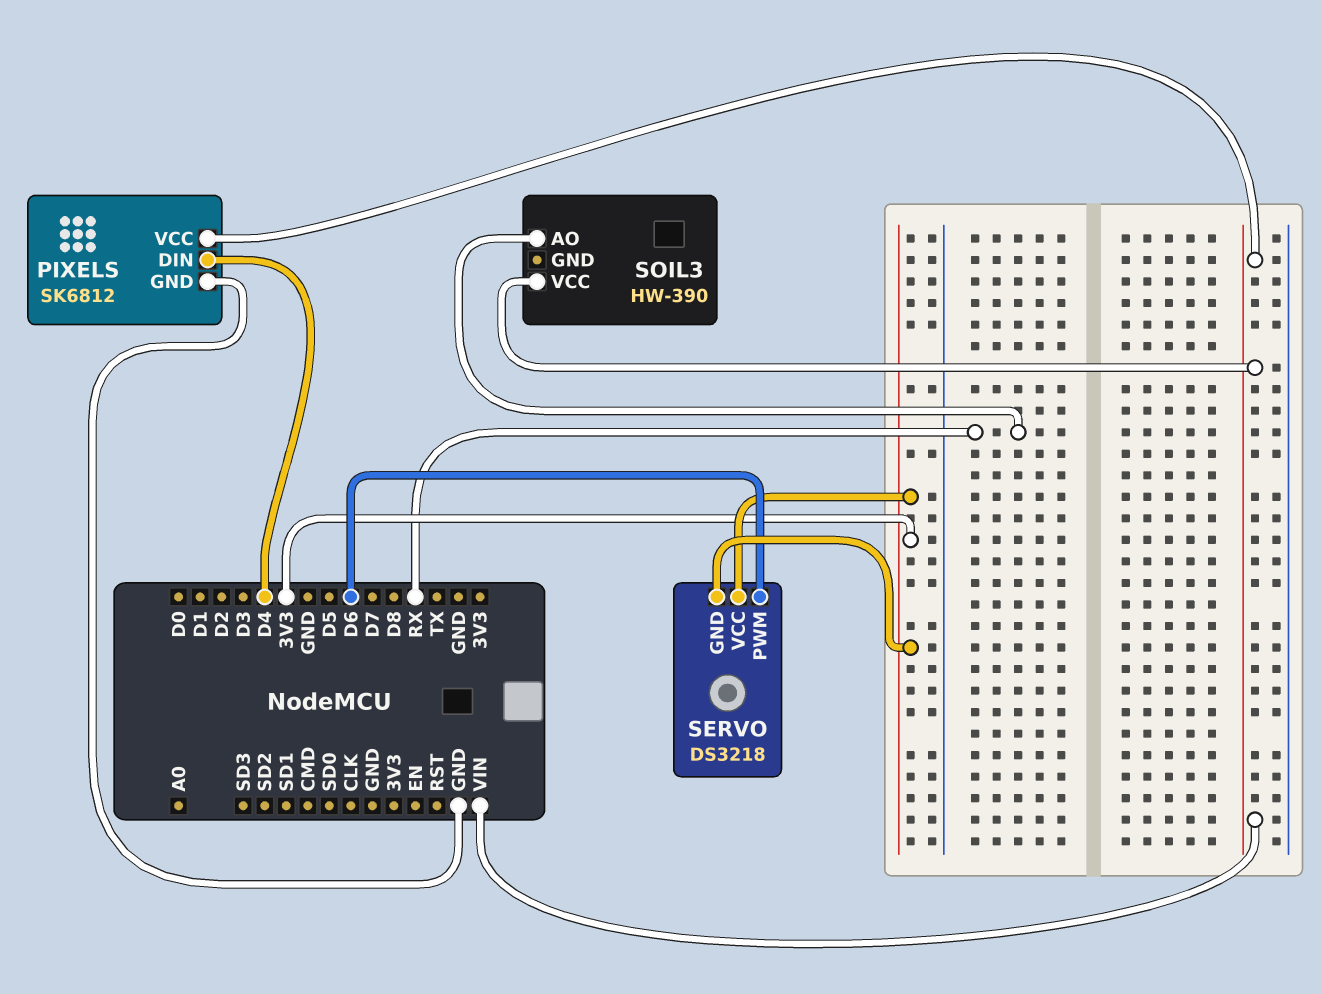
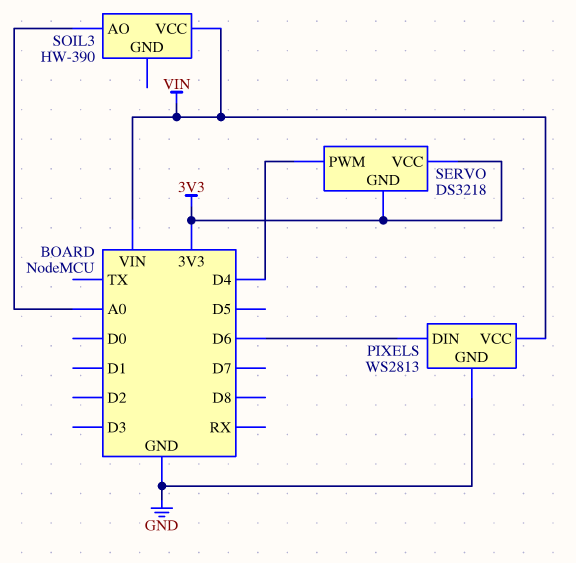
PIXELS: SK6812 -> WS2813
PIXELS pin DIN: D4 -> D6
SERVO pin PWM: D6 -> D4
SOIL3 pin AO: RX -> A0

